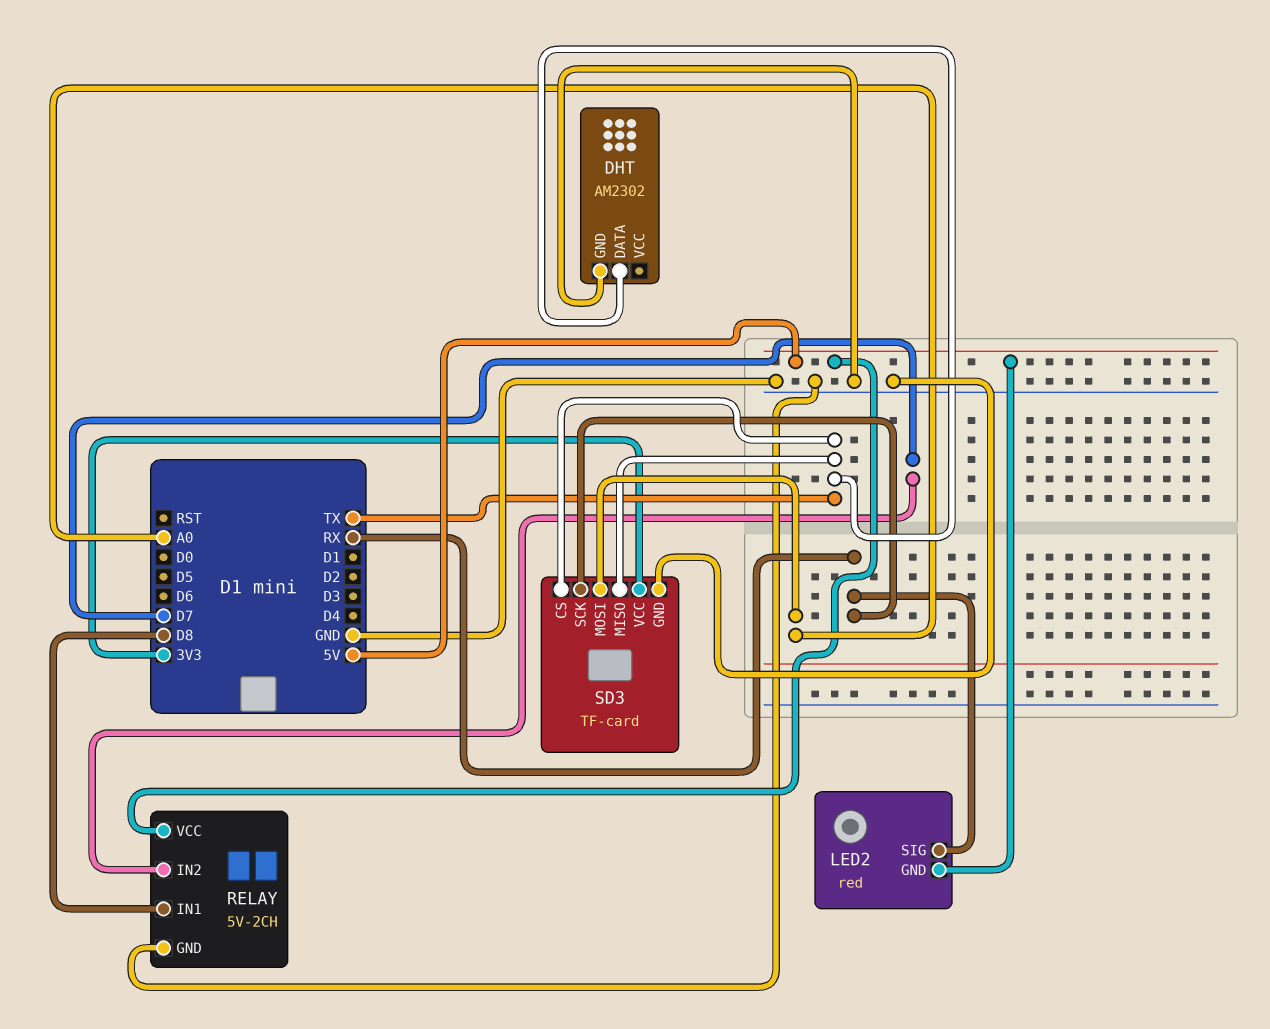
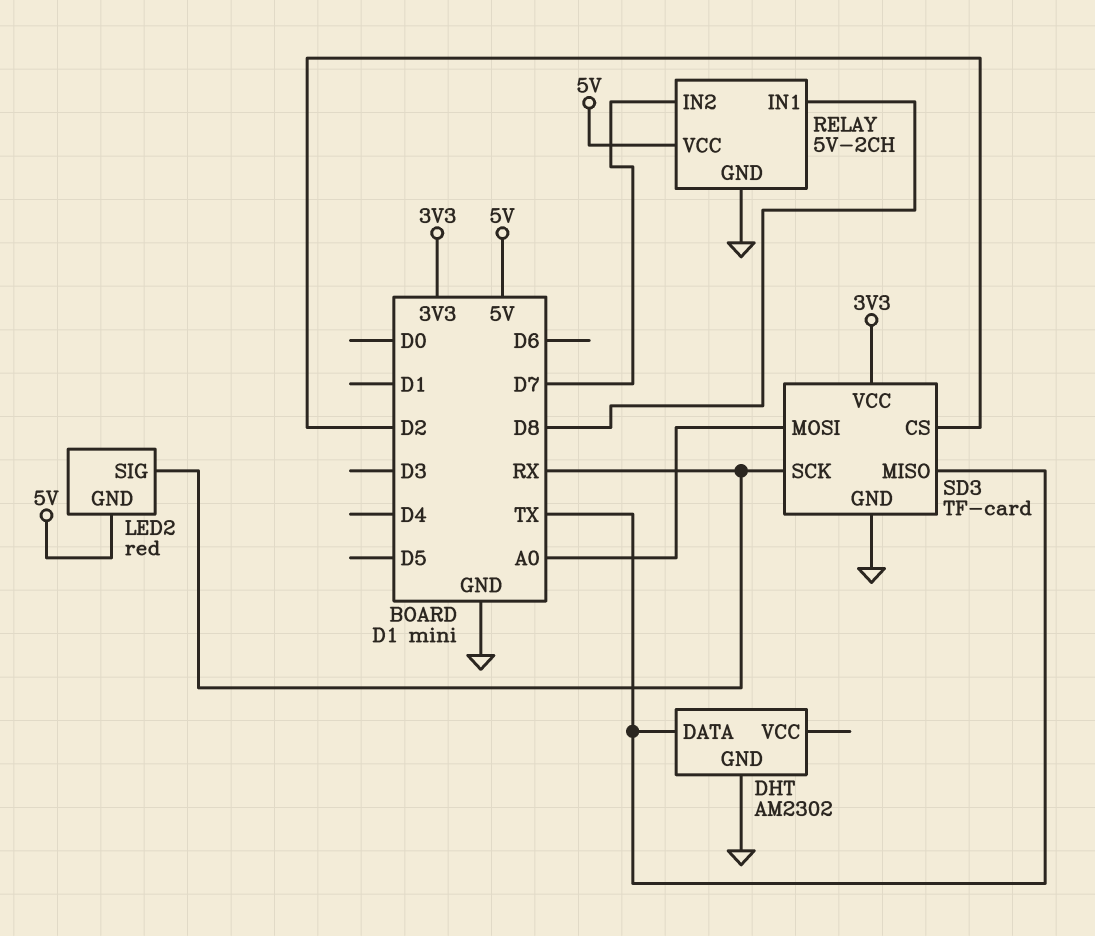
SD3 pin CS: TX -> D2

